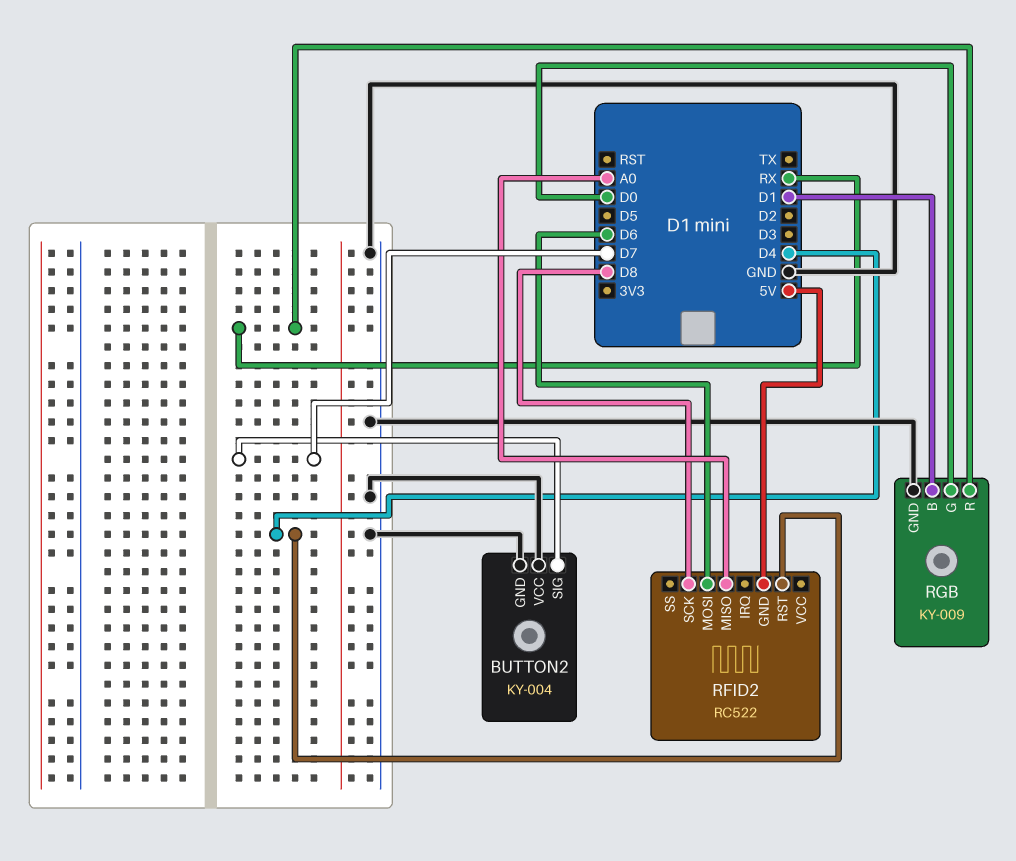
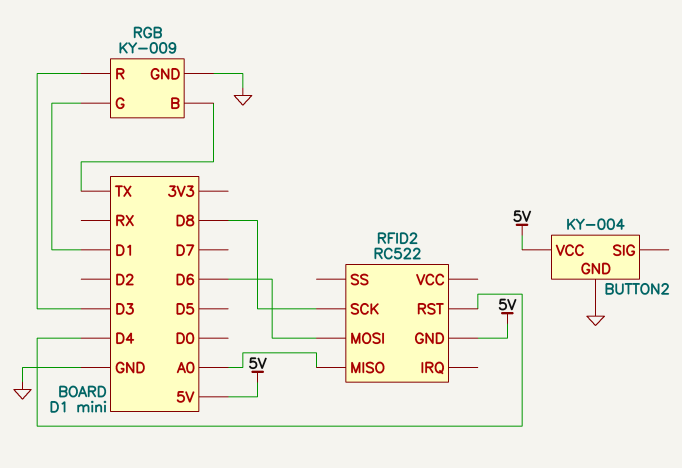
BUTTON2 pin SIG: D7 -> none
BUTTON2 pin VCC: GND -> 5V
RGB pin B: D1 -> TX
RGB pin G: D0 -> D1
RGB pin R: RX -> D3

